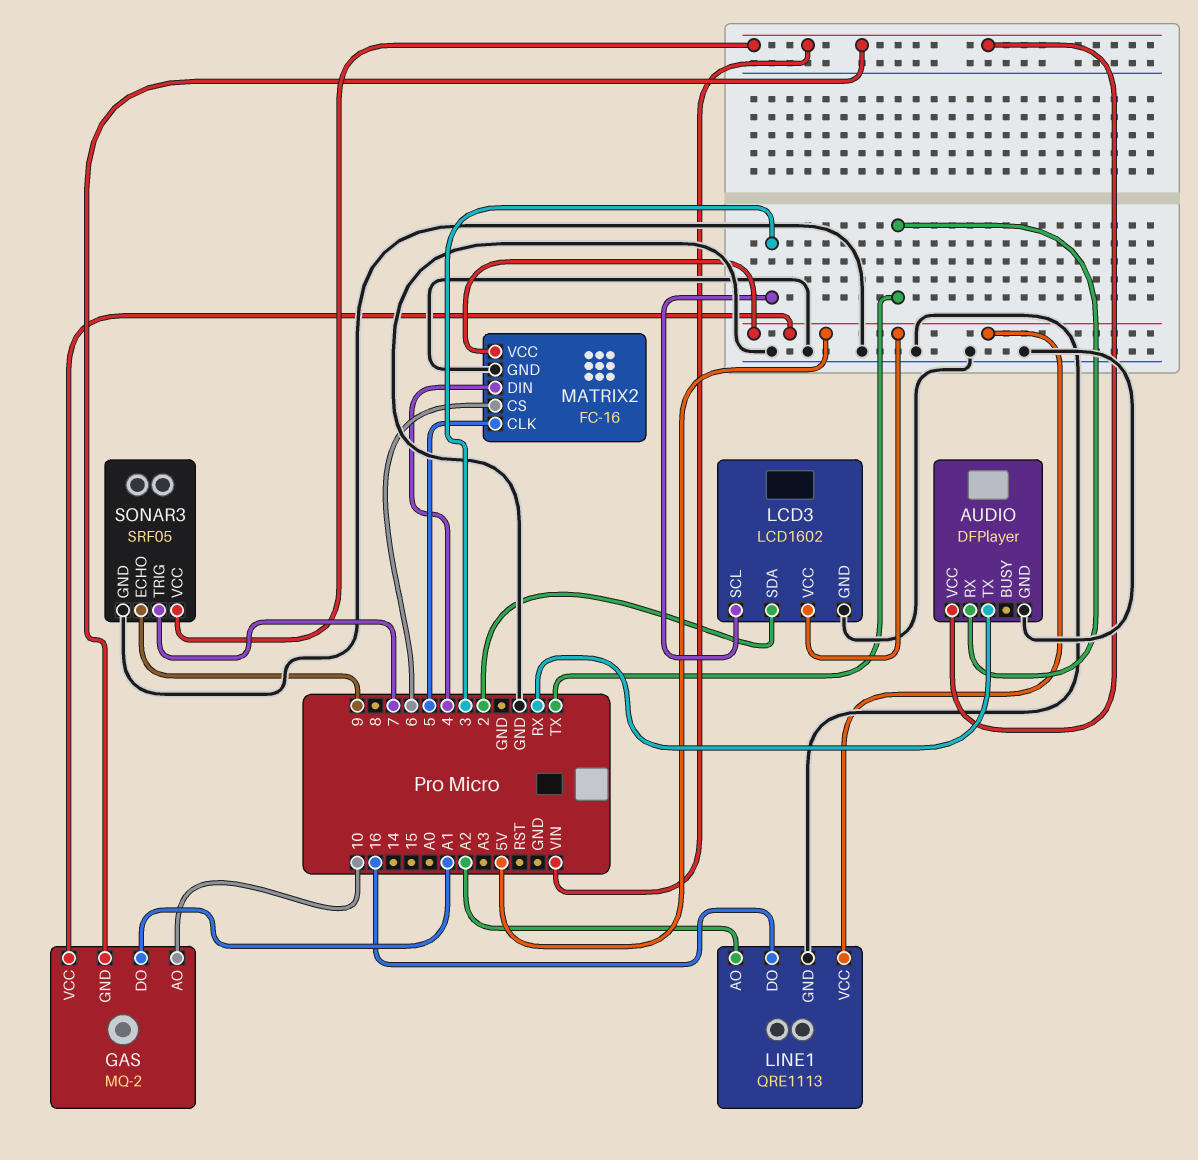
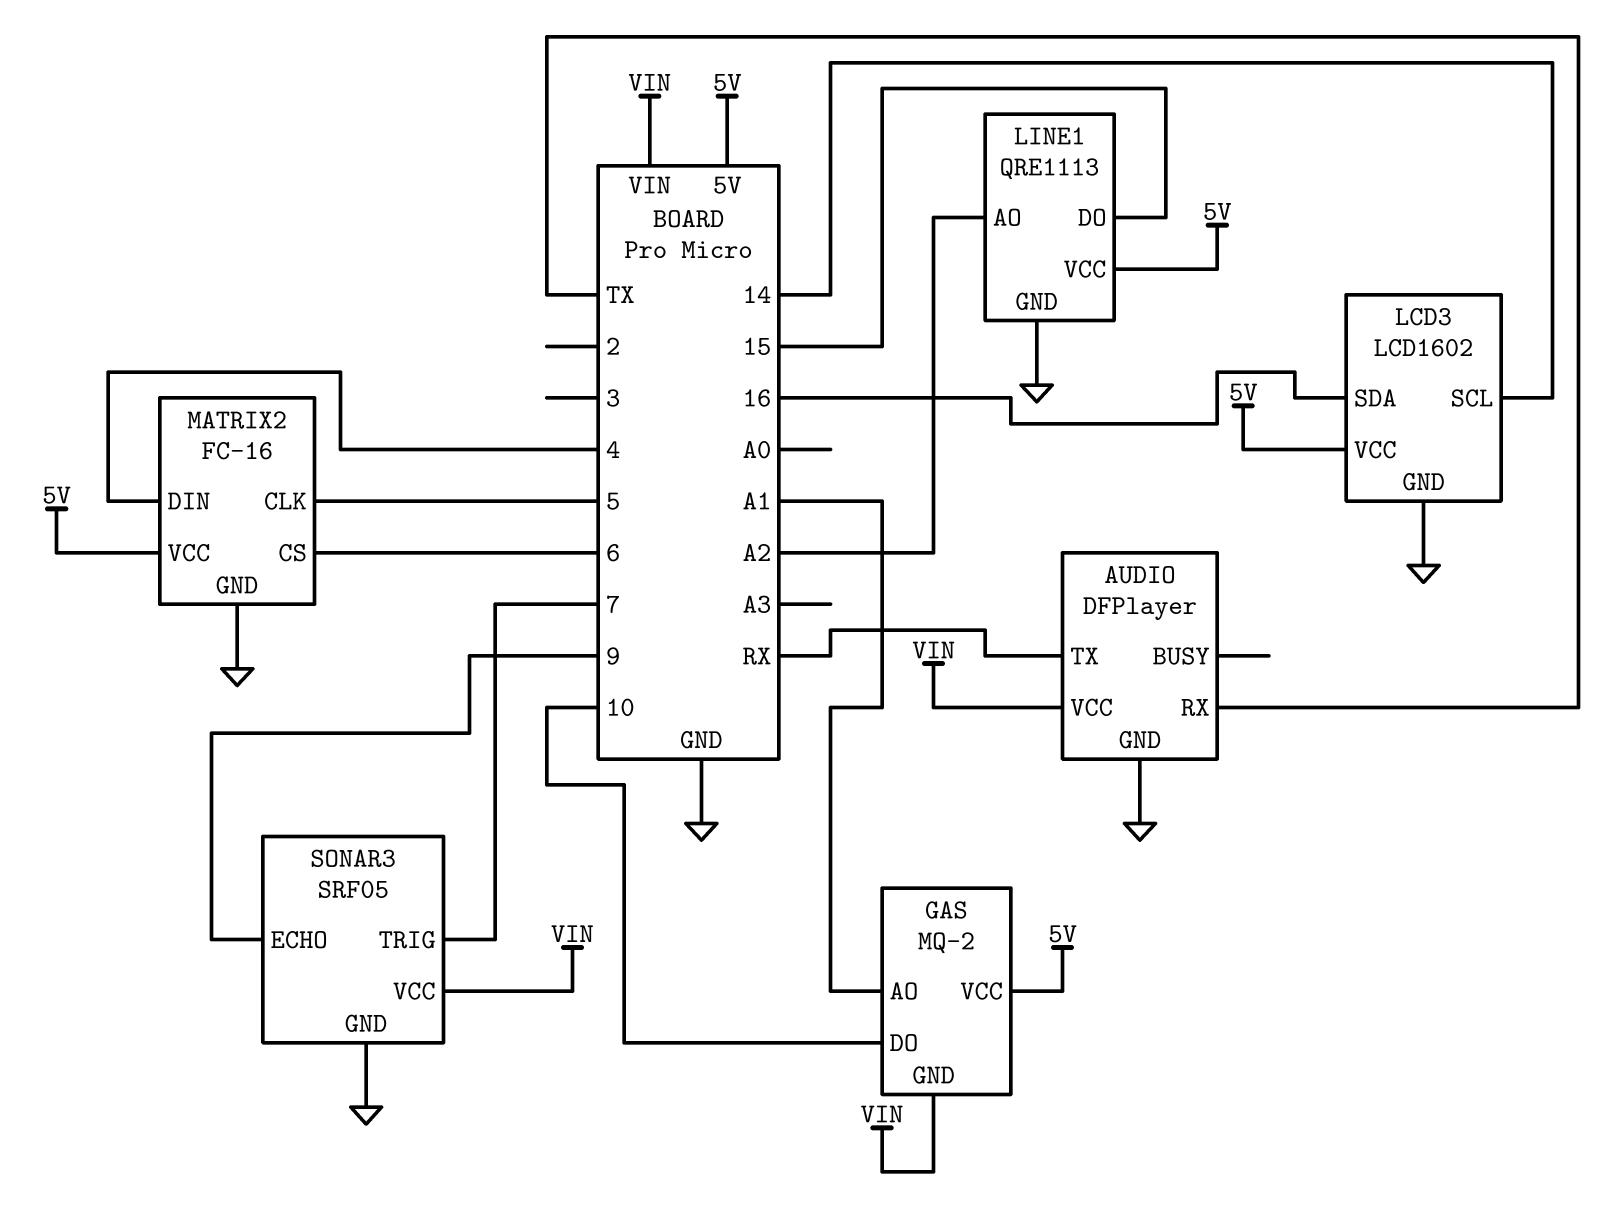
GAS pin AO: 10 -> A1
GAS pin DO: A1 -> 10
LCD3 pin SCL: 3 -> 14
LCD3 pin SDA: 2 -> 16
LINE1 pin DO: 16 -> 15

